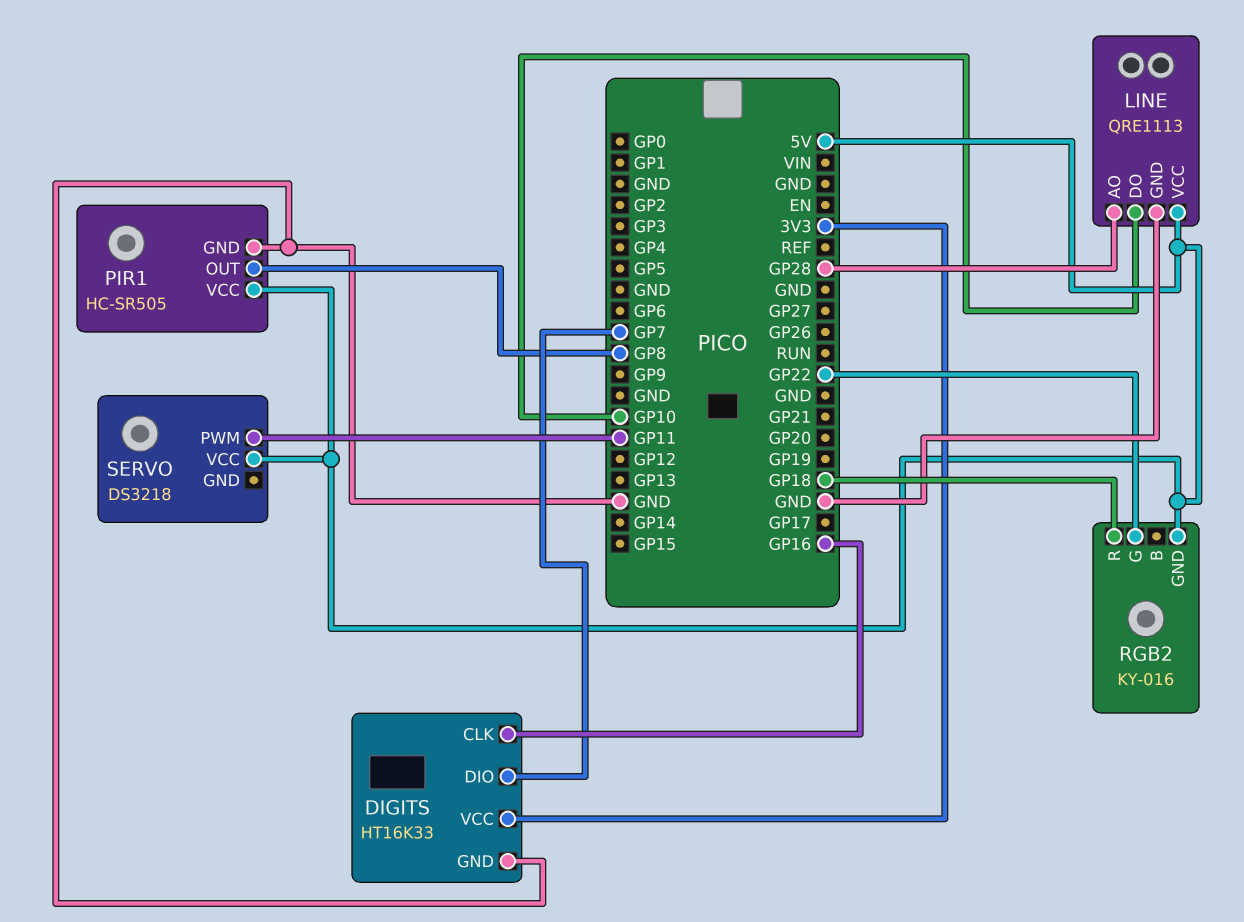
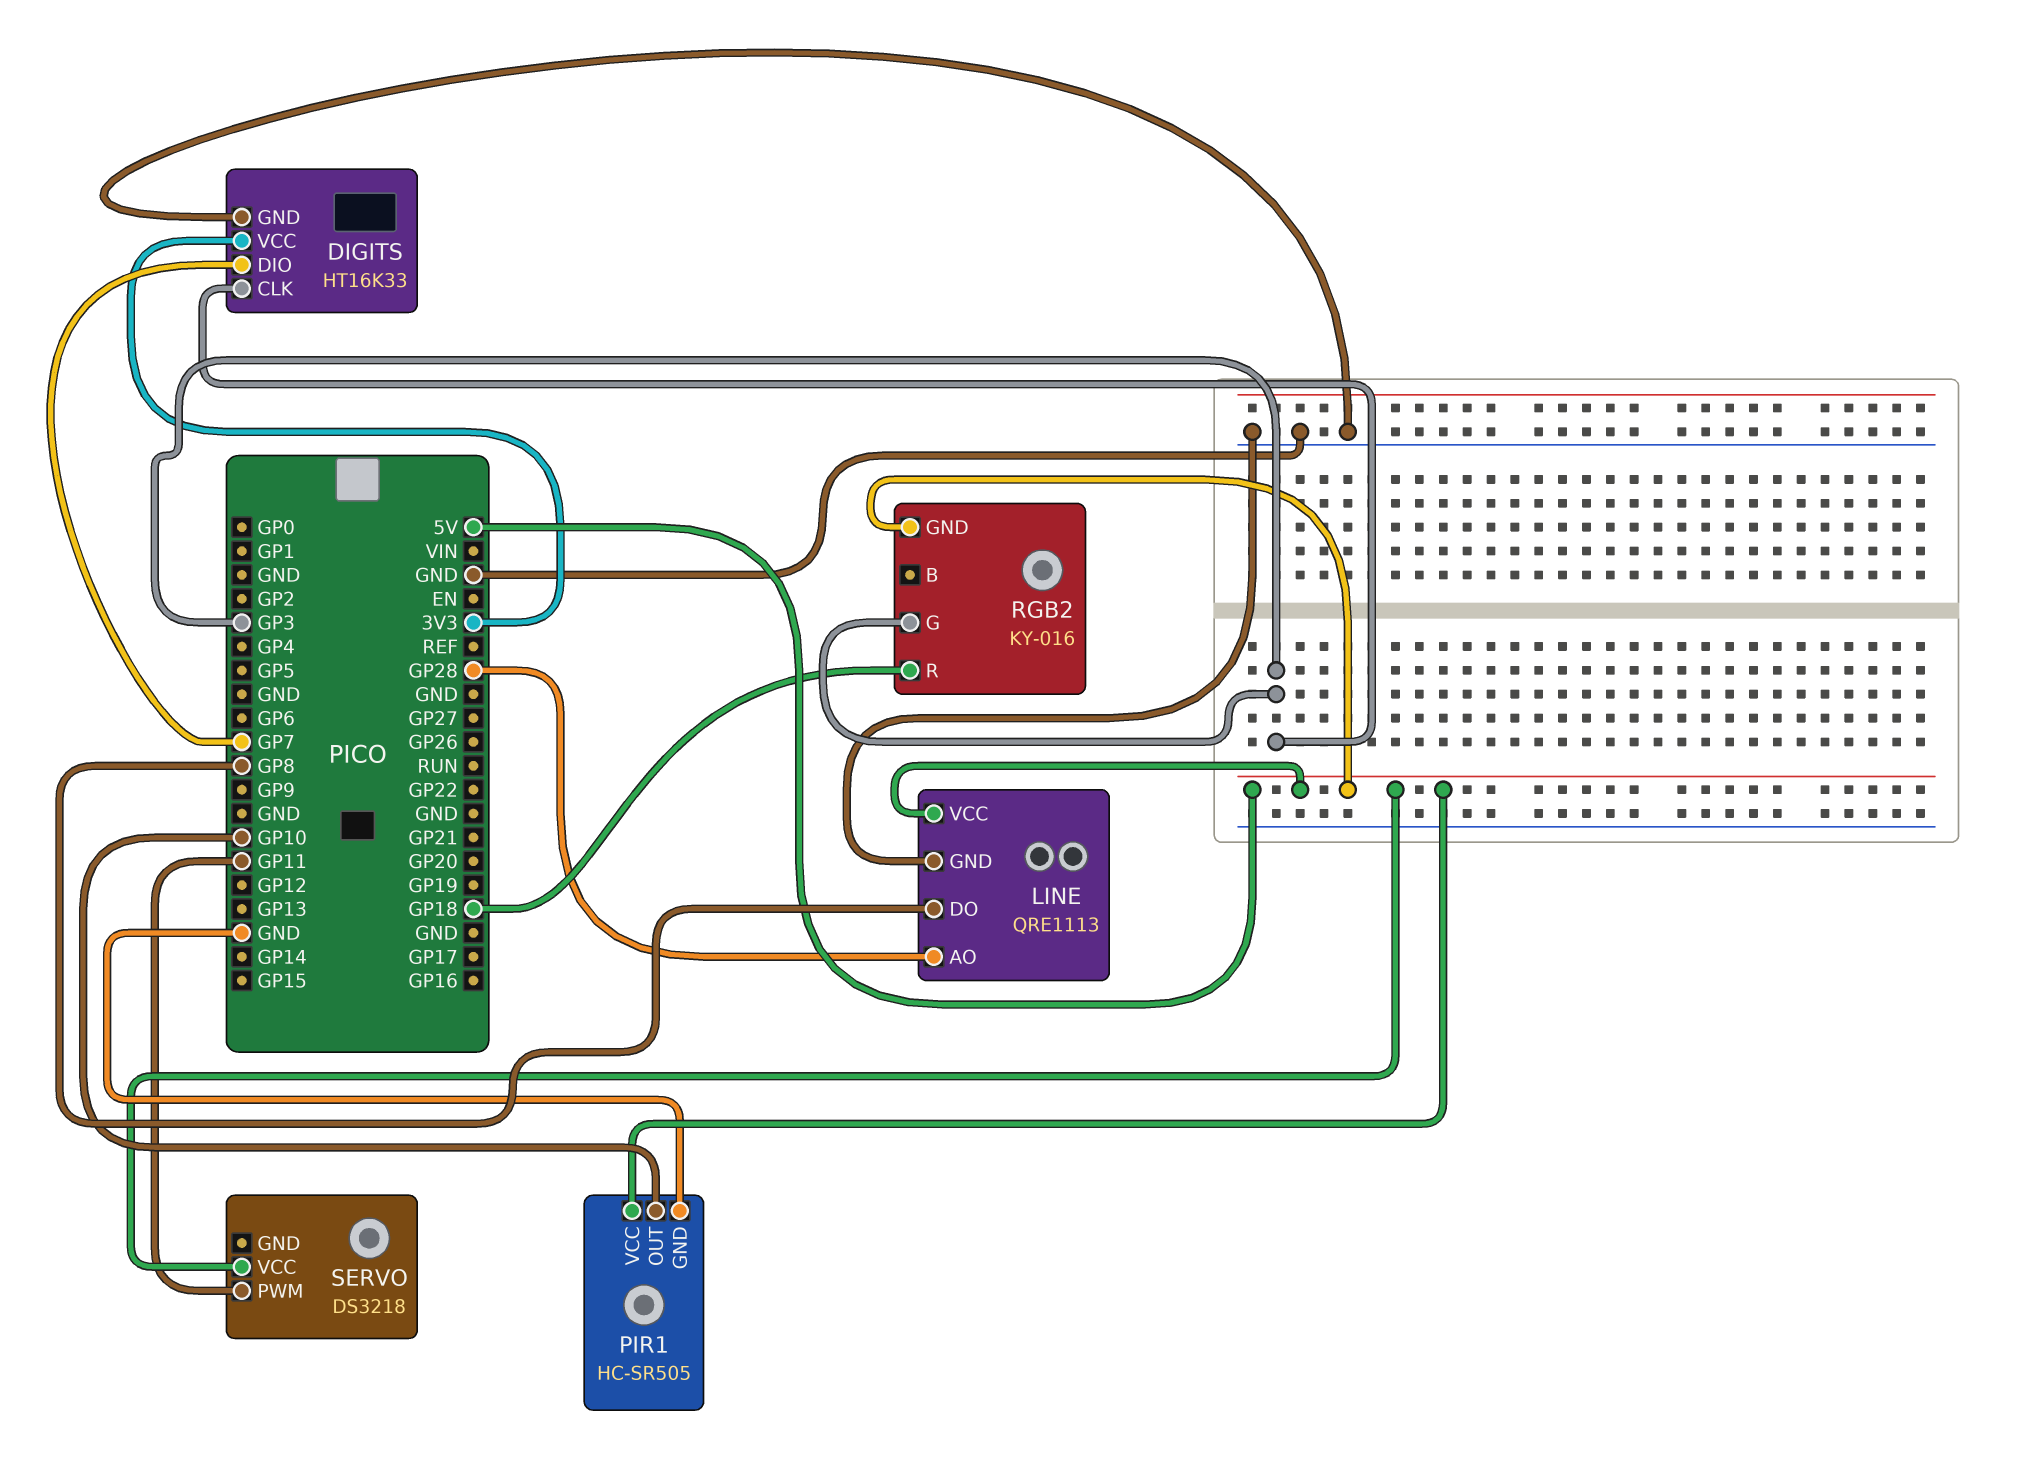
DIGITS pin CLK: GP16 -> GP3
LINE pin DO: GP10 -> GP8
PIR1 pin OUT: GP8 -> GP10
RGB2 pin G: GP22 -> GP3

